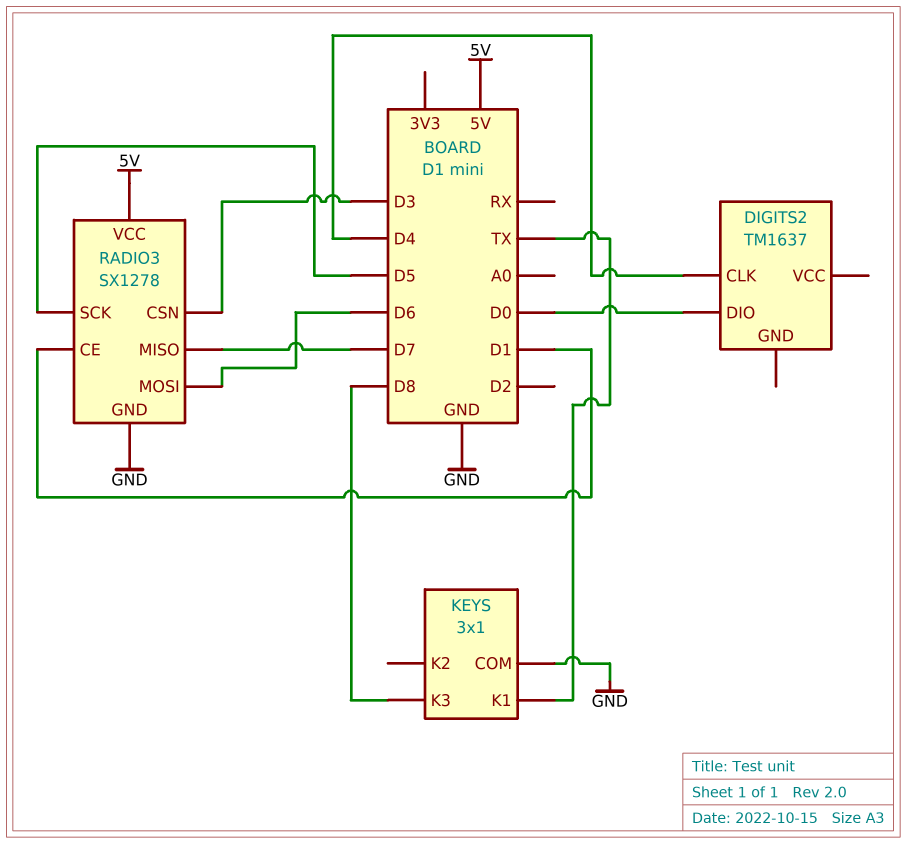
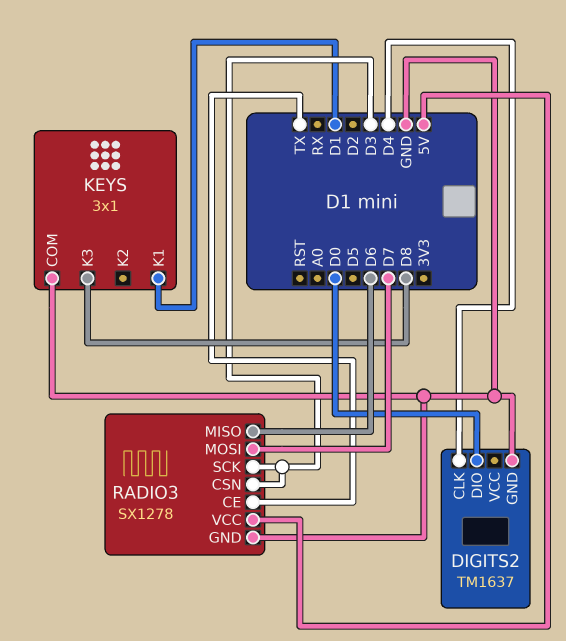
DIGITS2 pin GND: none -> GND
KEYS pin K1: TX -> D1
RADIO3 pin CE: D1 -> TX
RADIO3 pin MISO: D7 -> D6
RADIO3 pin MOSI: D6 -> D7
RADIO3 pin SCK: D5 -> D3

